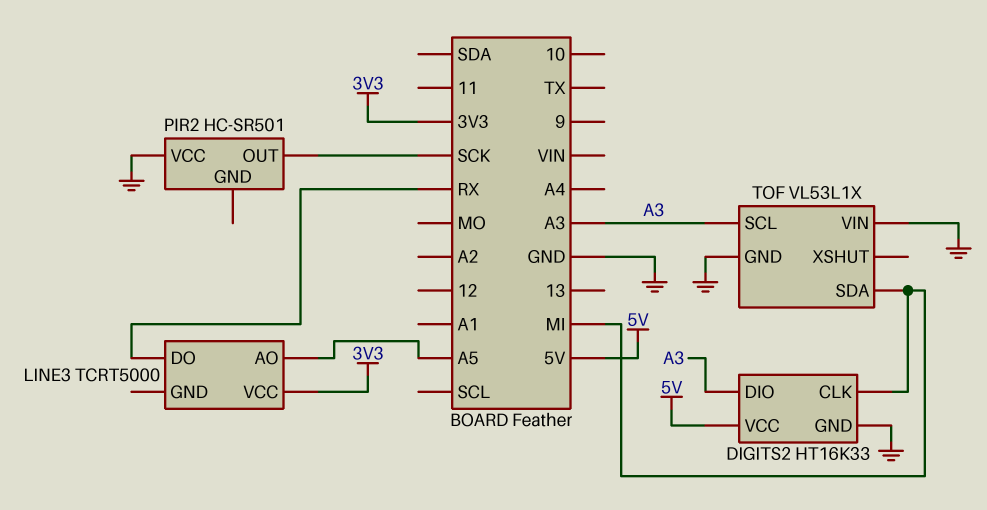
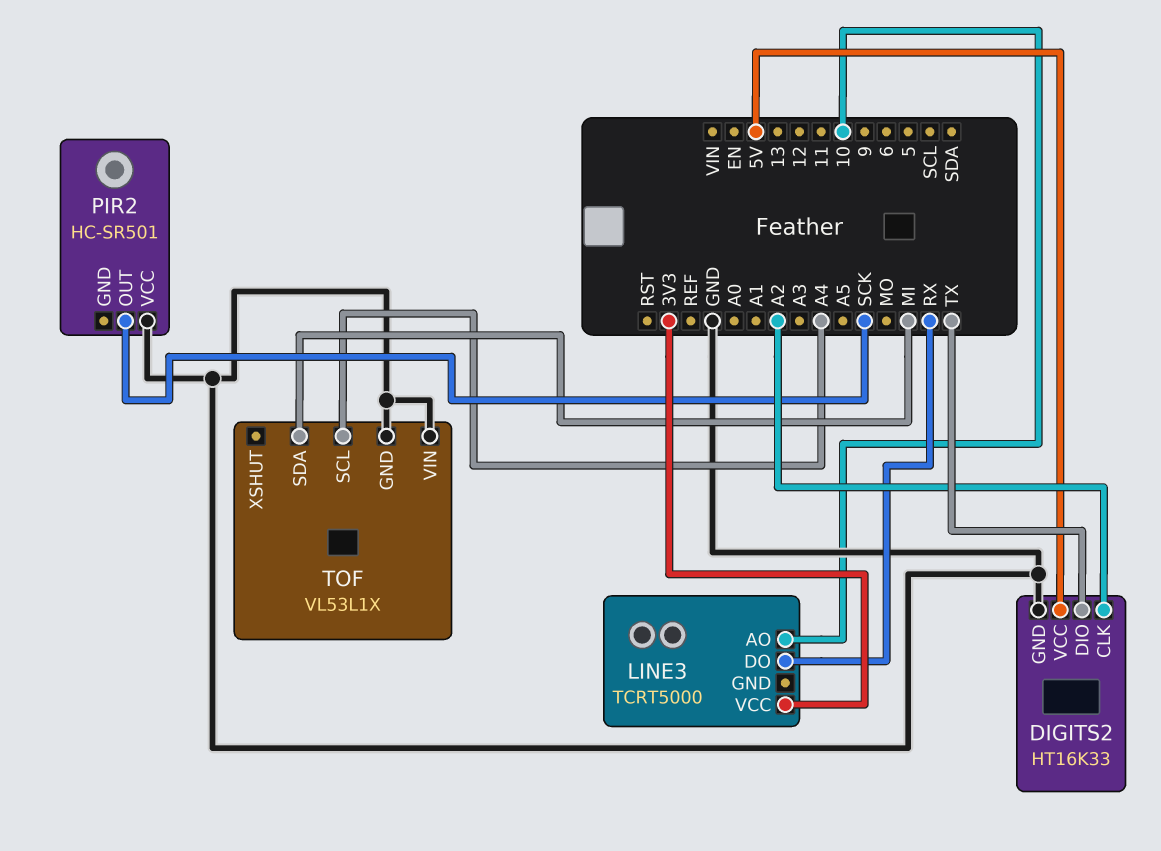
DIGITS2 pin CLK: MI -> A2
DIGITS2 pin DIO: A3 -> TX
LINE3 pin AO: A5 -> 10
TOF pin SCL: A3 -> A4

